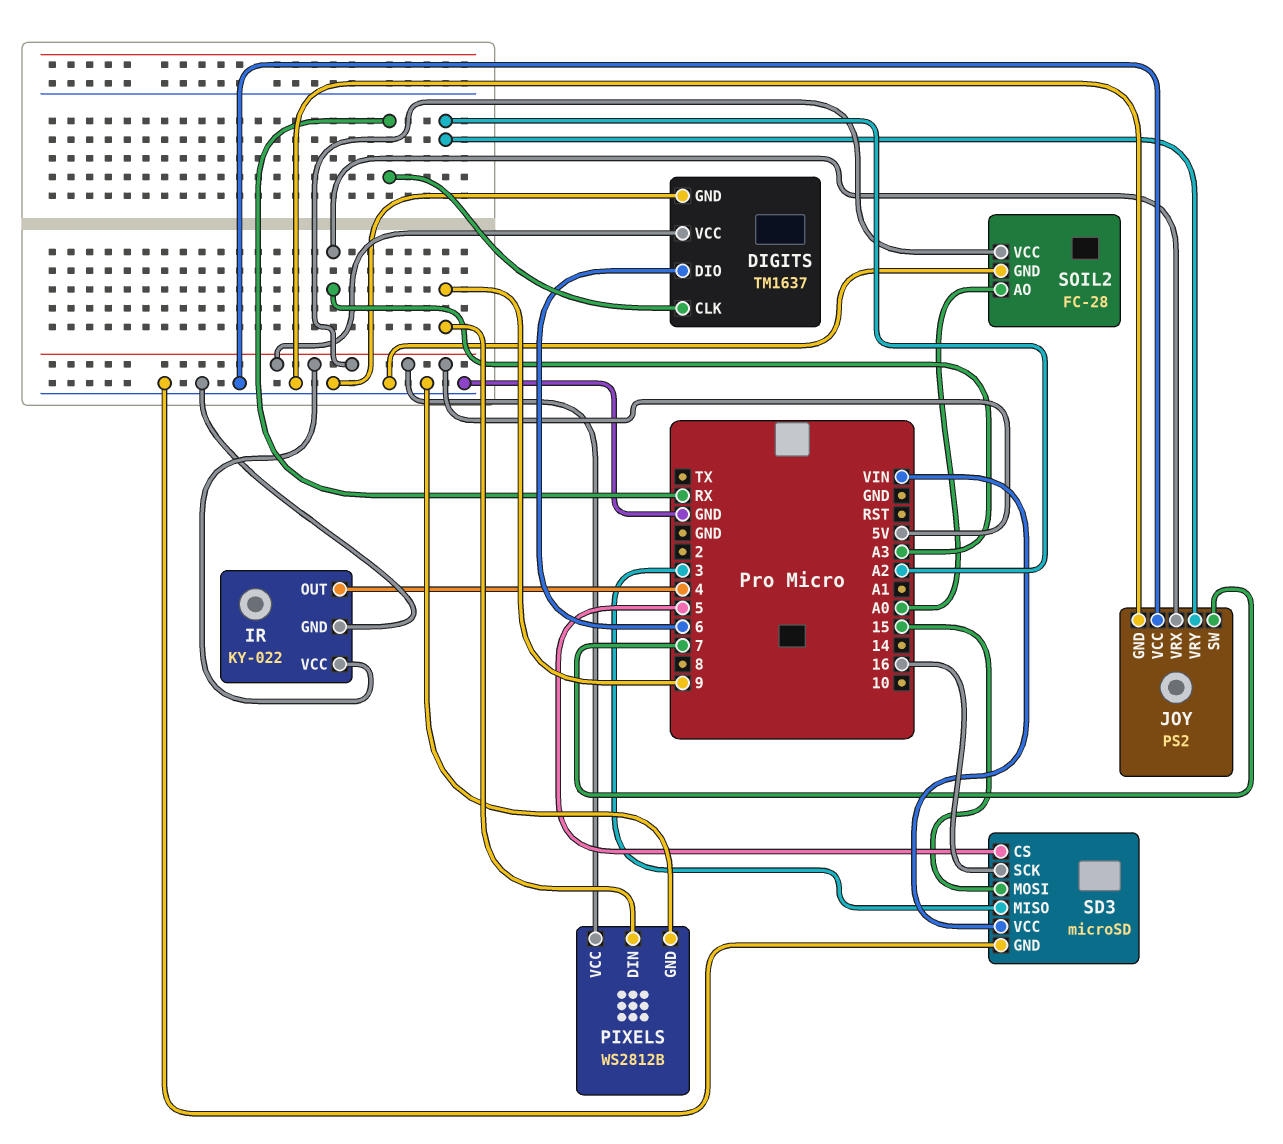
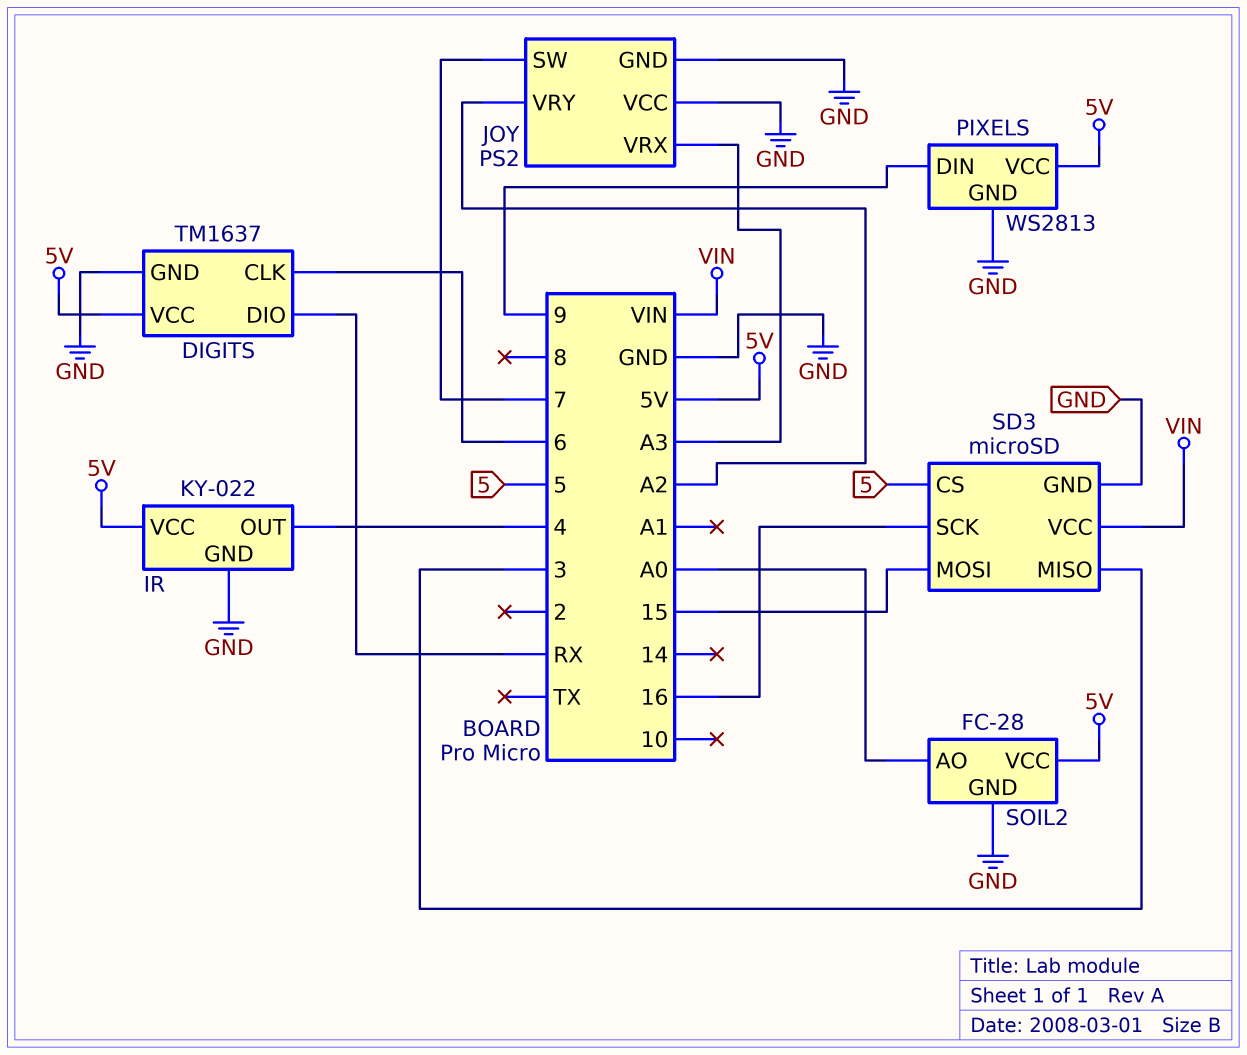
DIGITS pin CLK: RX -> 6
DIGITS pin DIO: 6 -> RX
PIXELS: WS2812B -> WS2813

